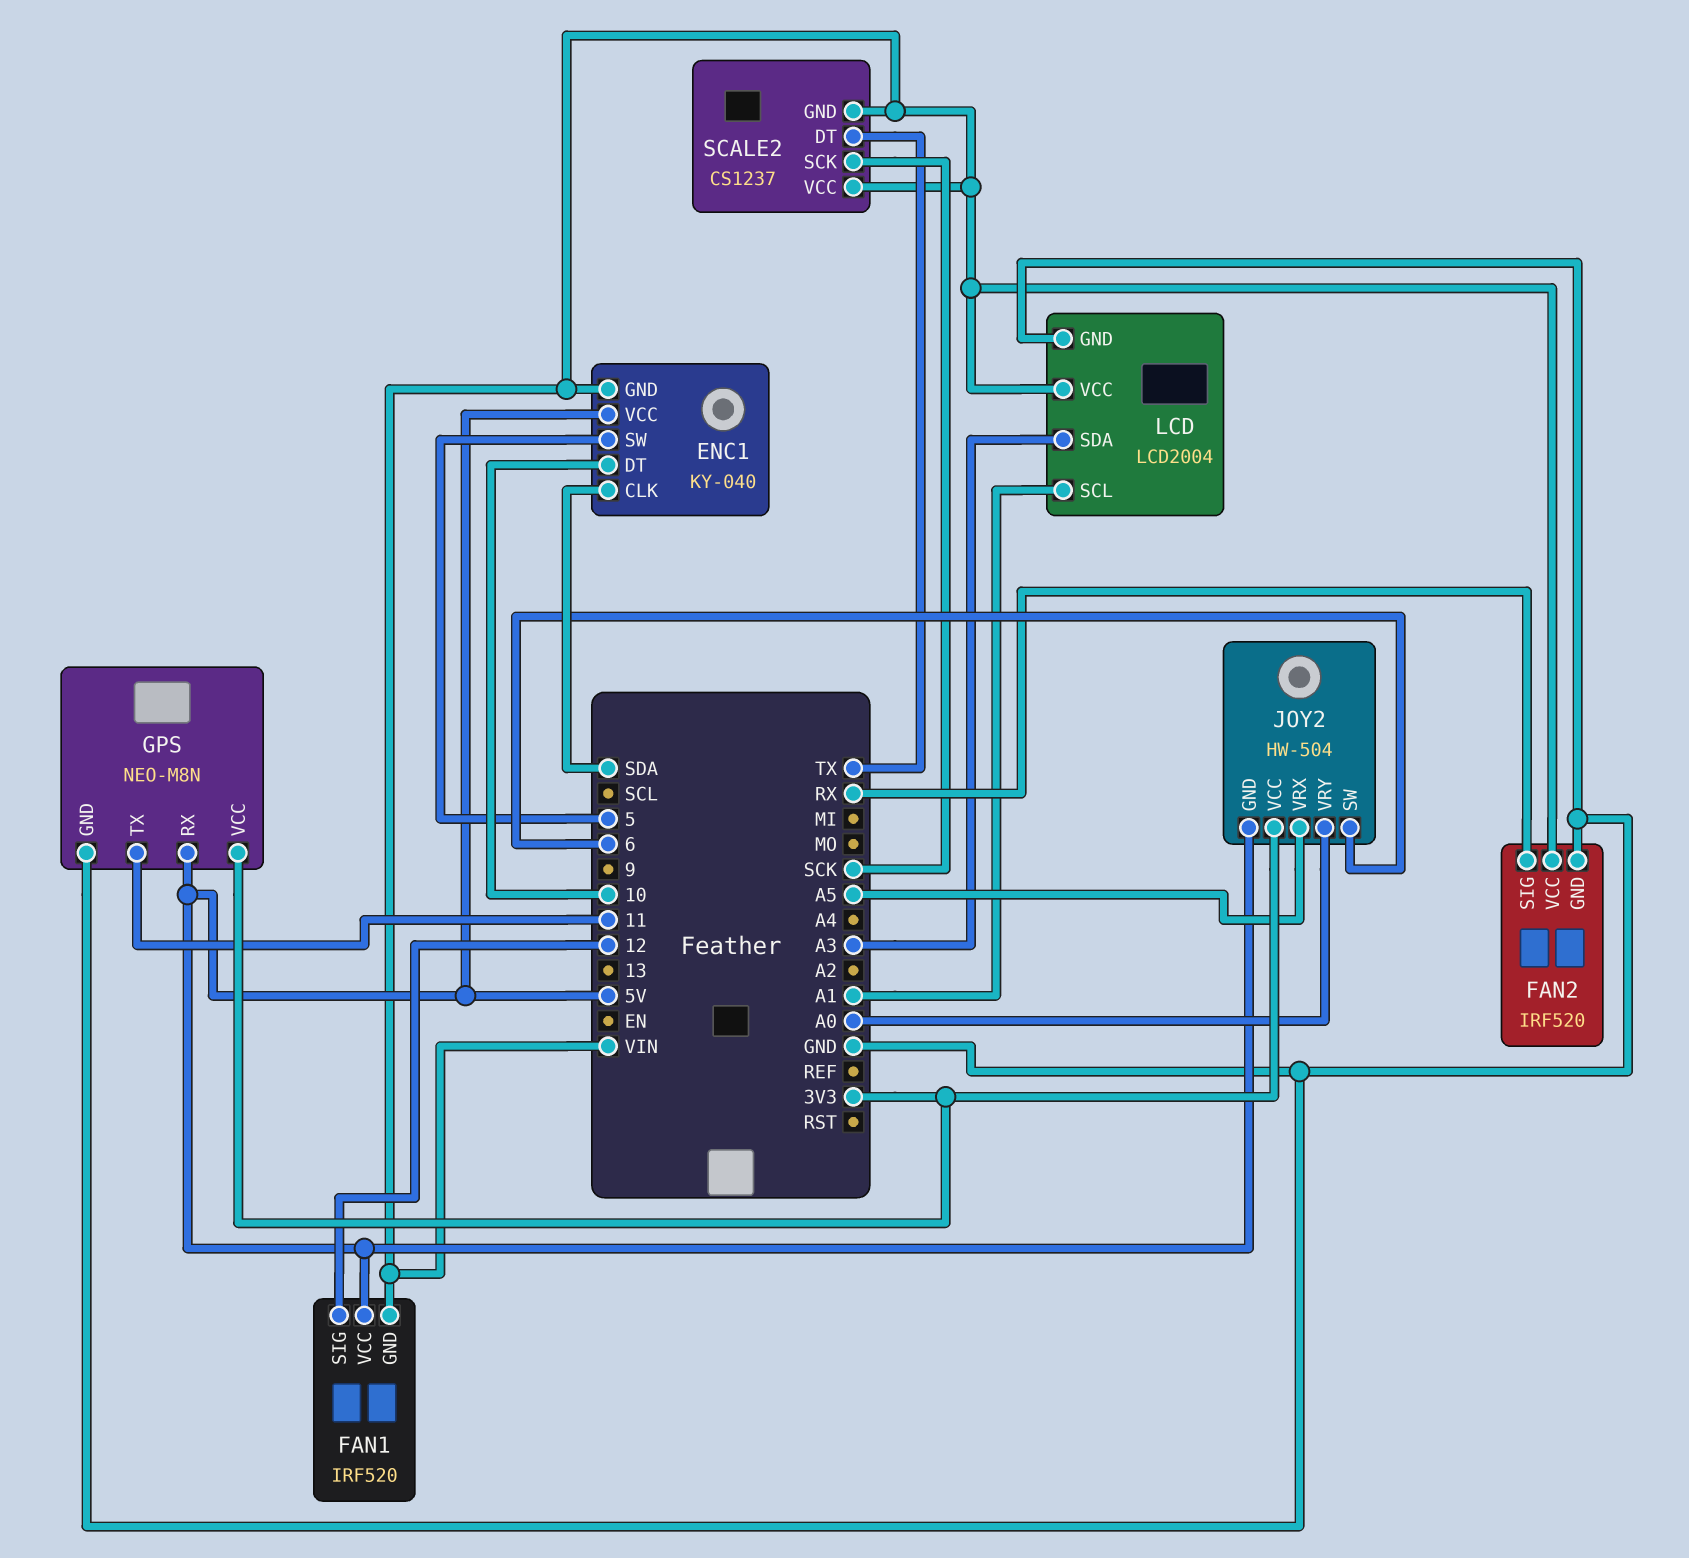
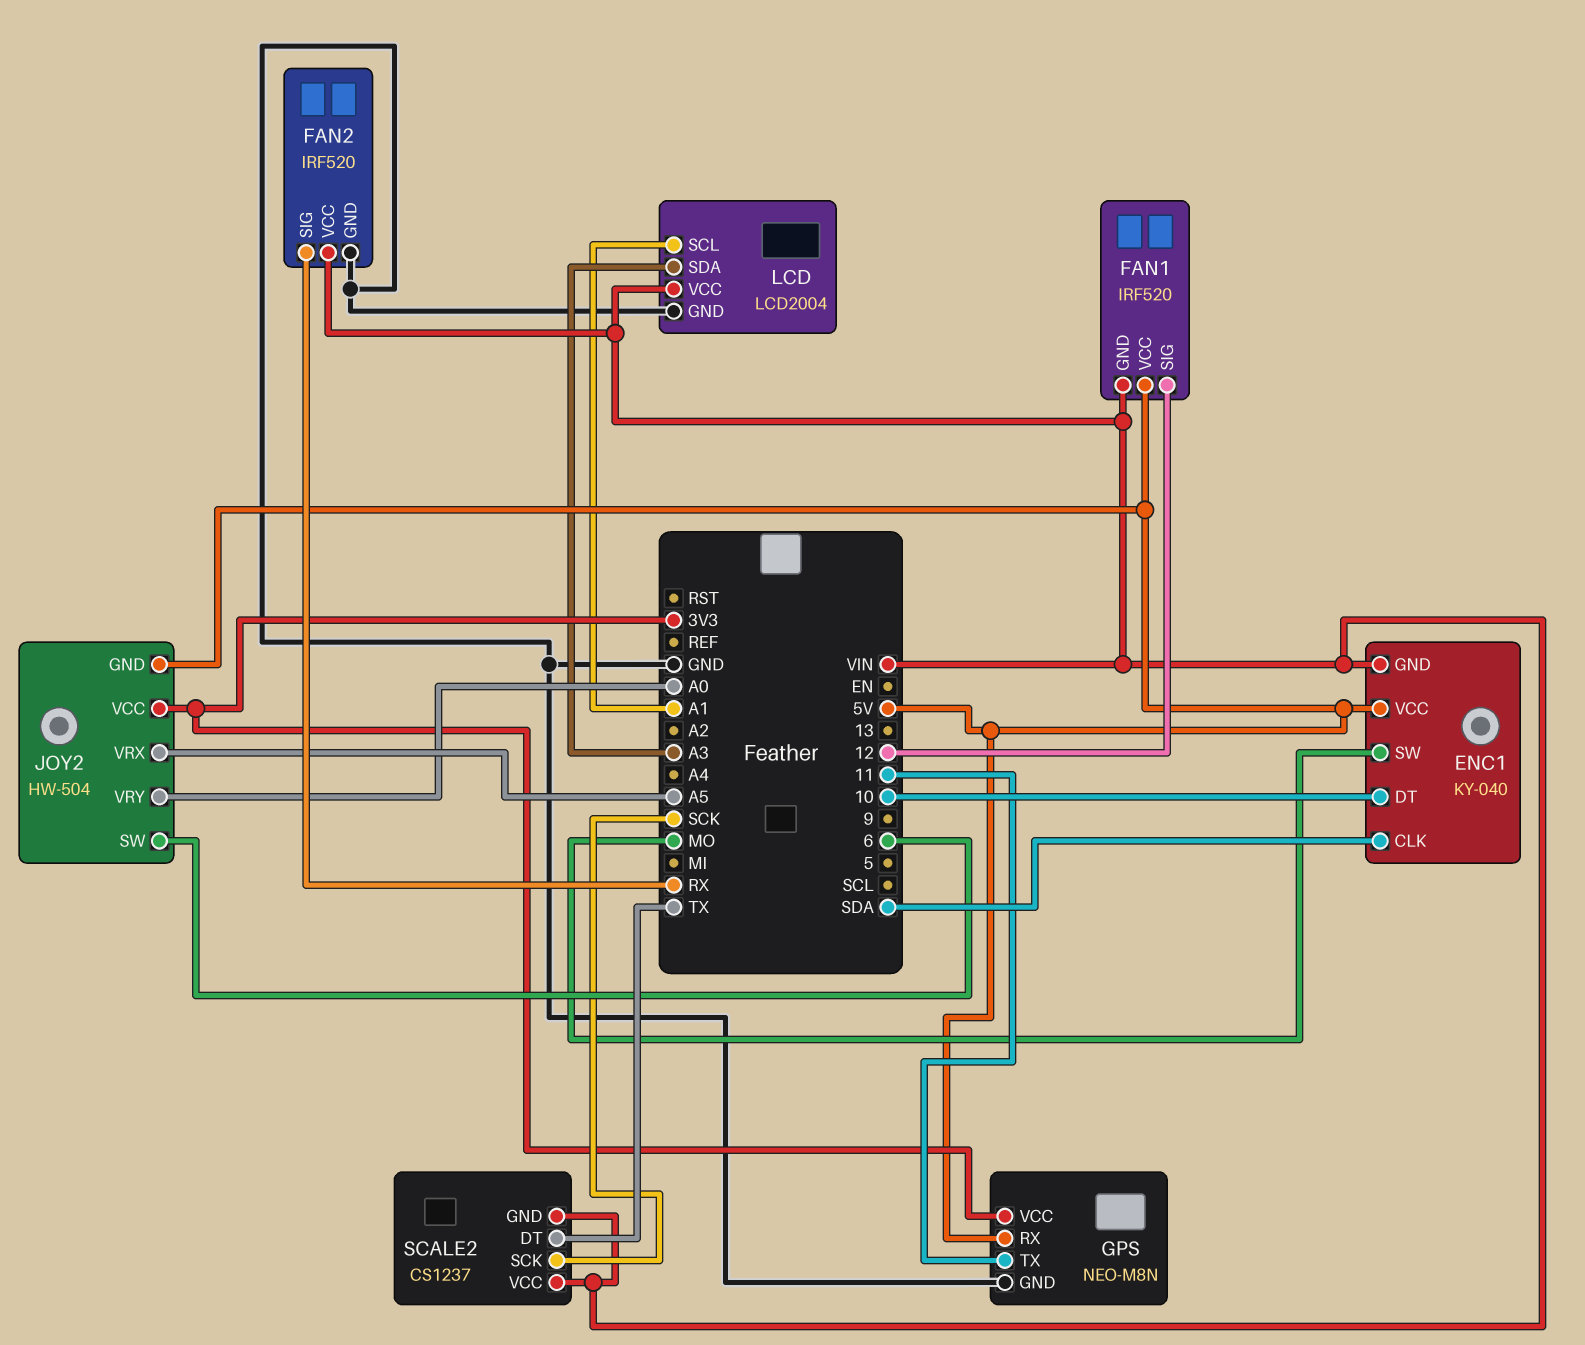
ENC1 pin SW: 5 -> MO

